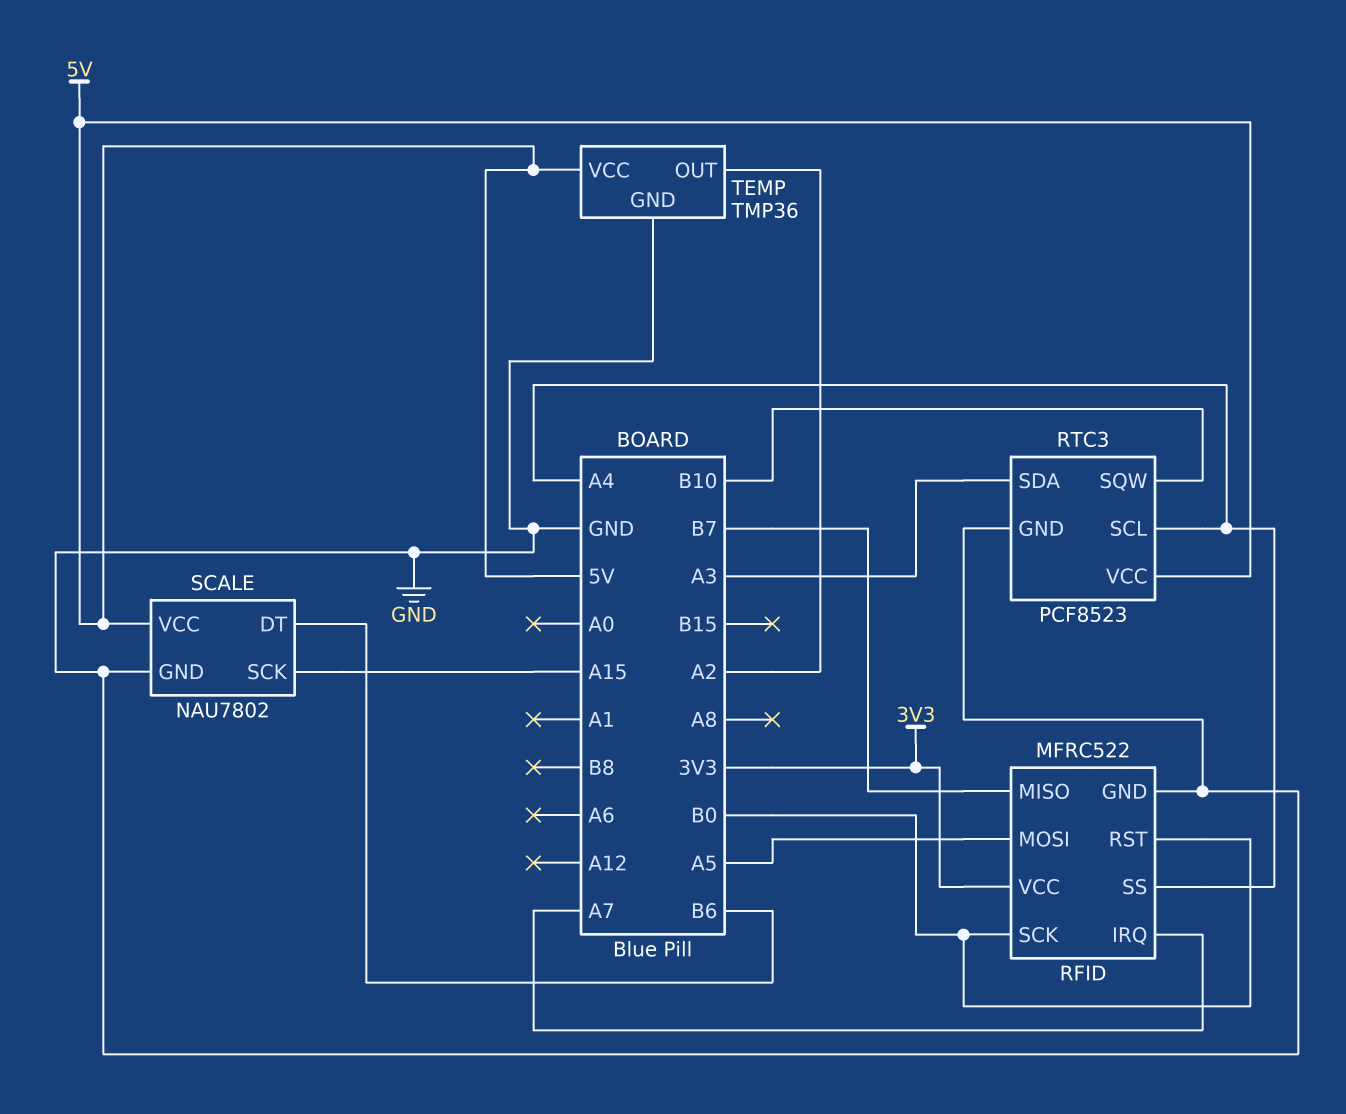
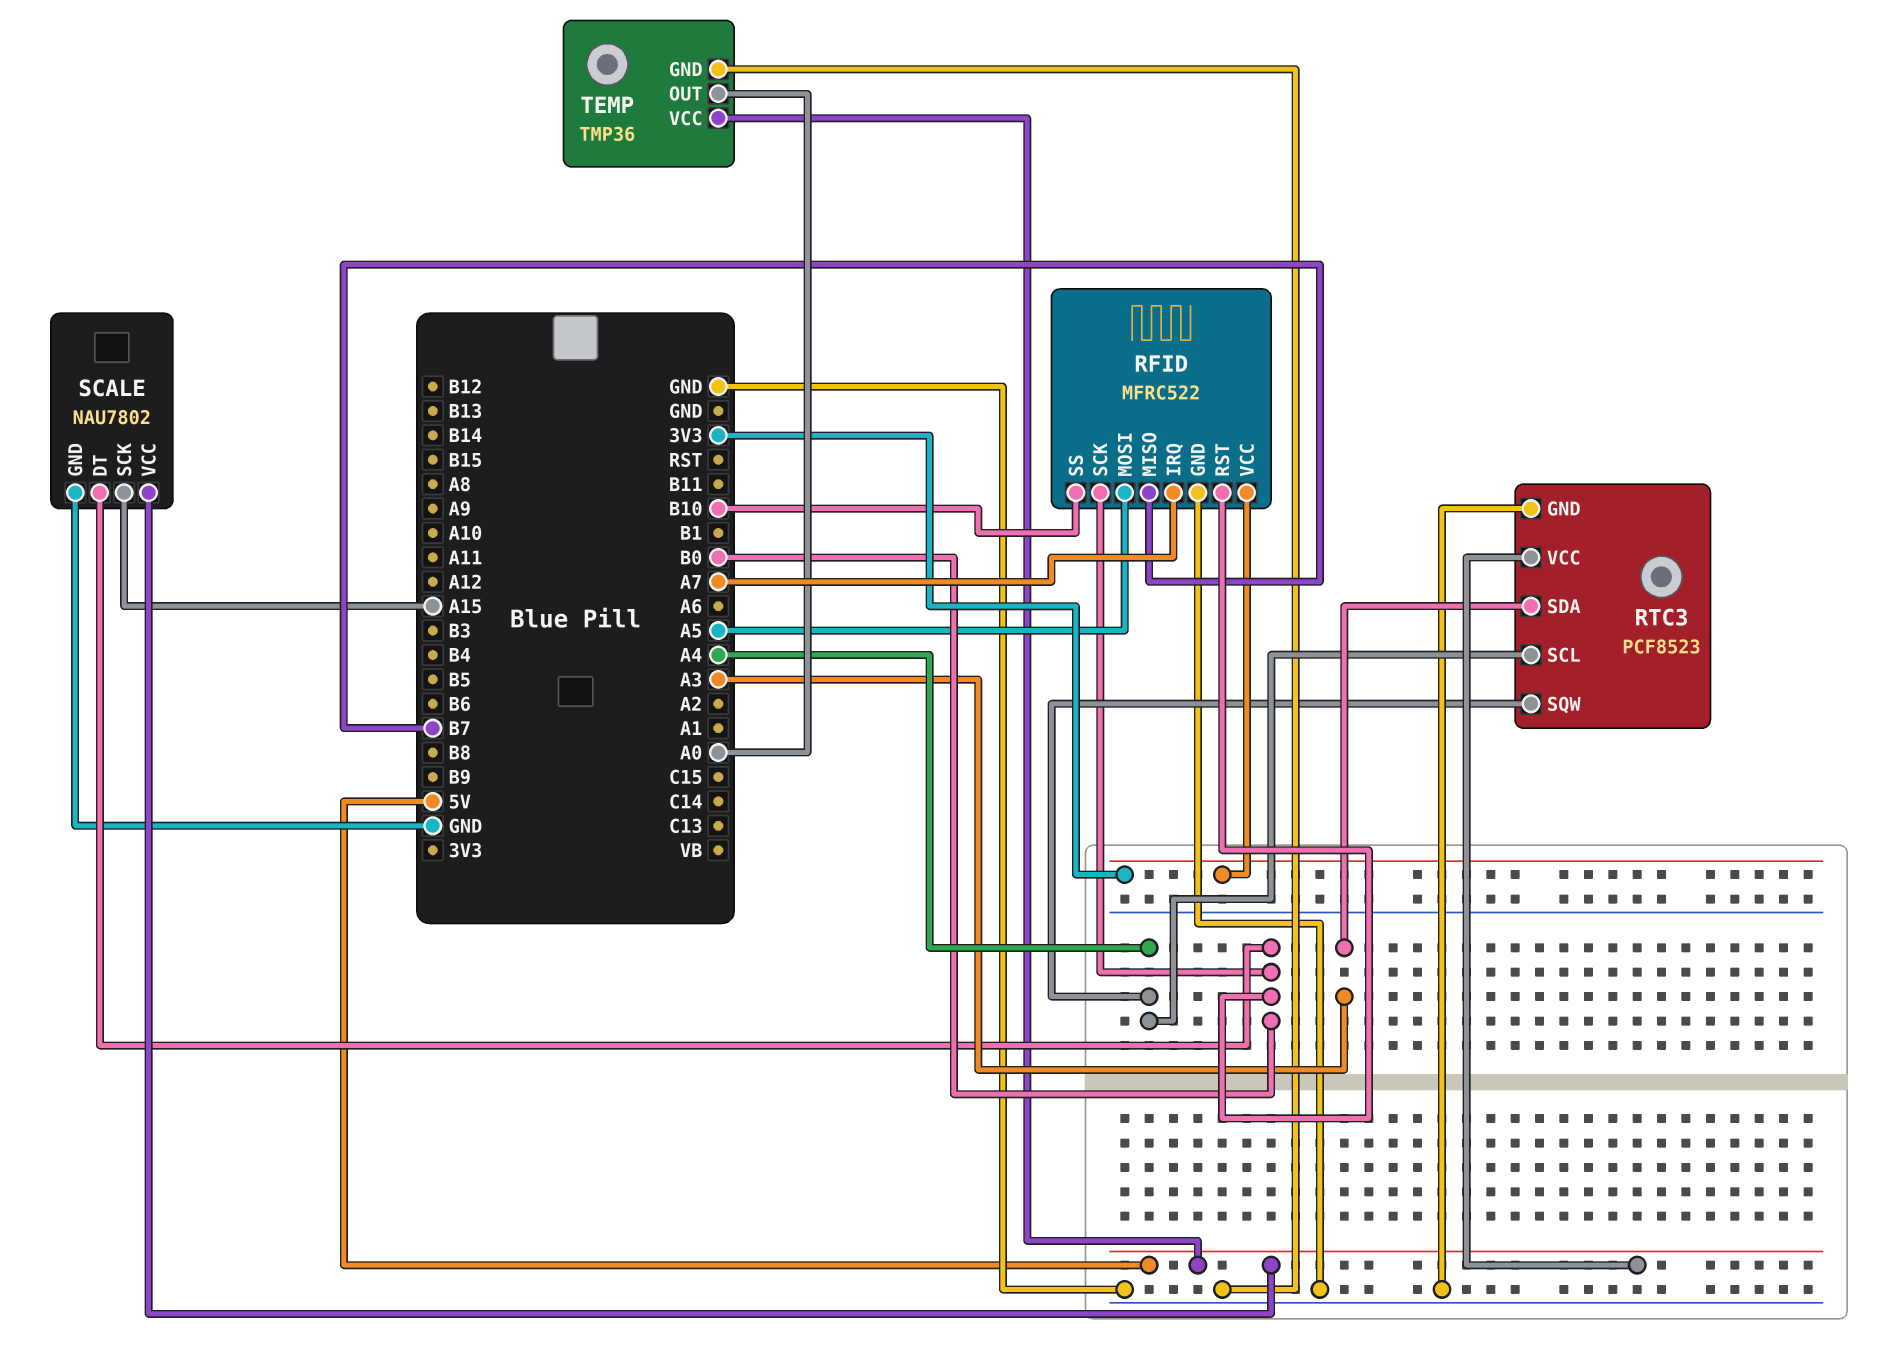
RFID pin SS: A4 -> B10
RTC3 pin SQW: B10 -> A4
SCALE pin DT: B6 -> B0
TEMP pin OUT: A2 -> A0

